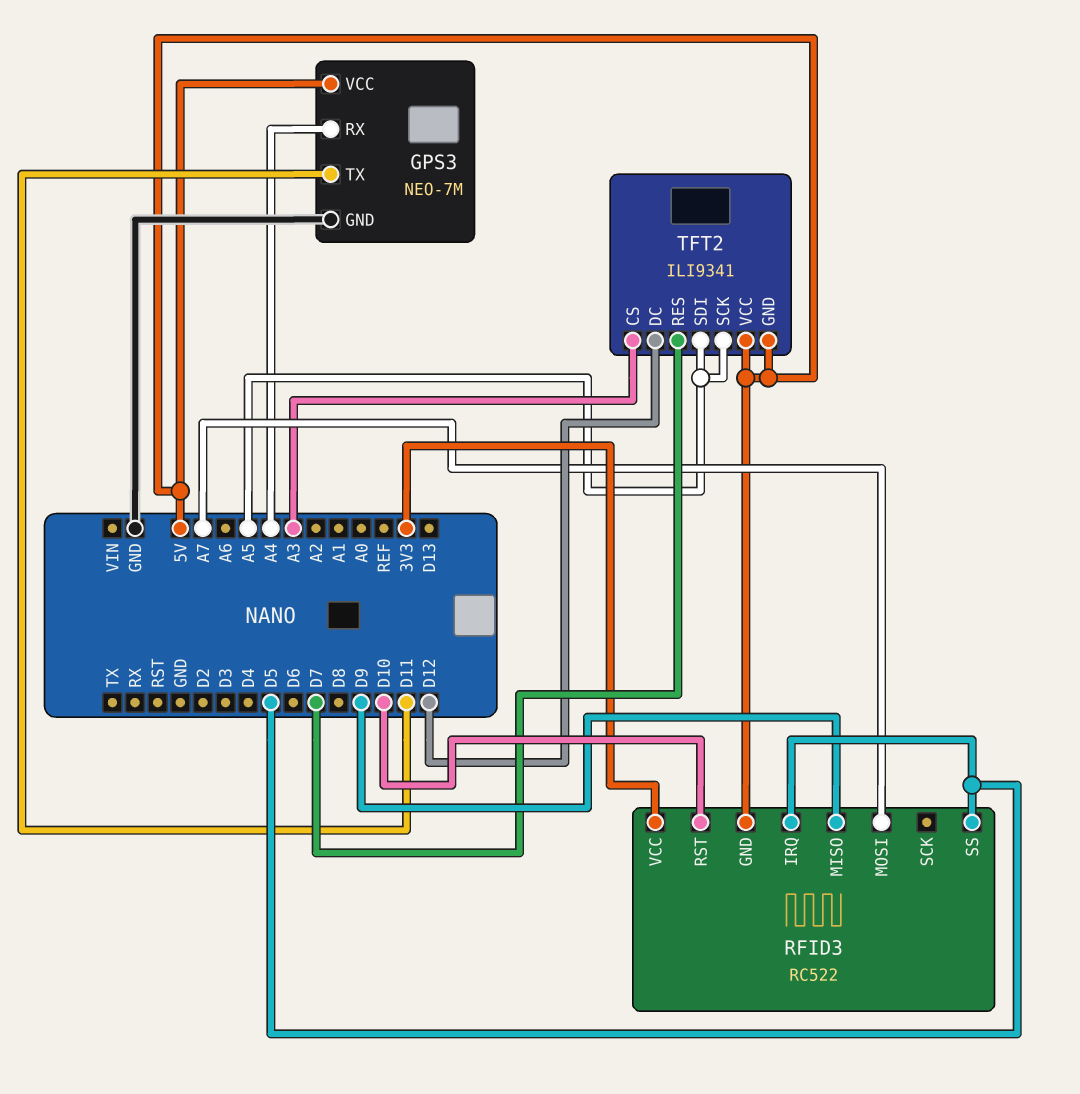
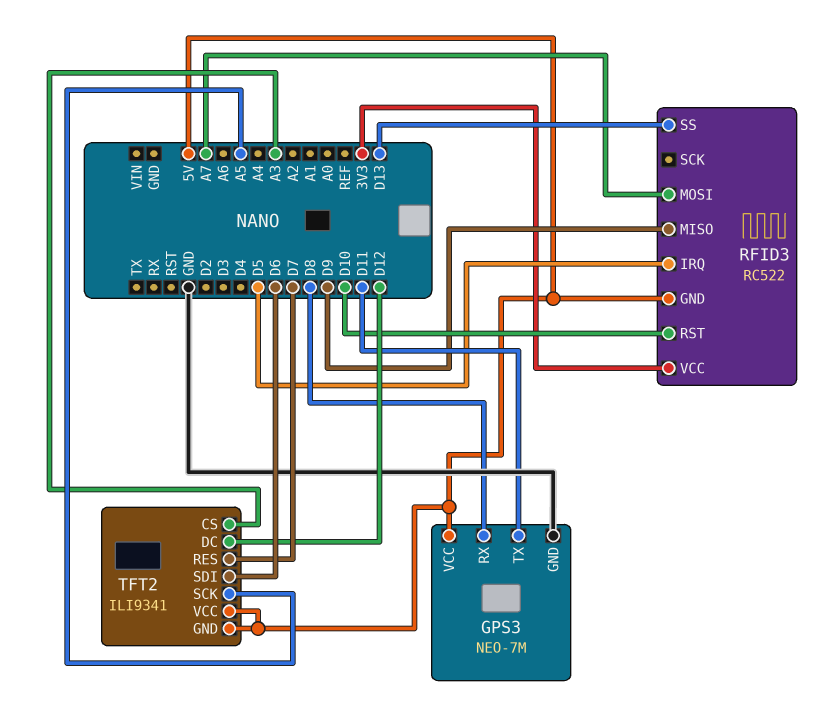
GPS3 pin RX: A4 -> D8
RFID3 pin SS: D5 -> D13
TFT2 pin SDI: A5 -> D6

